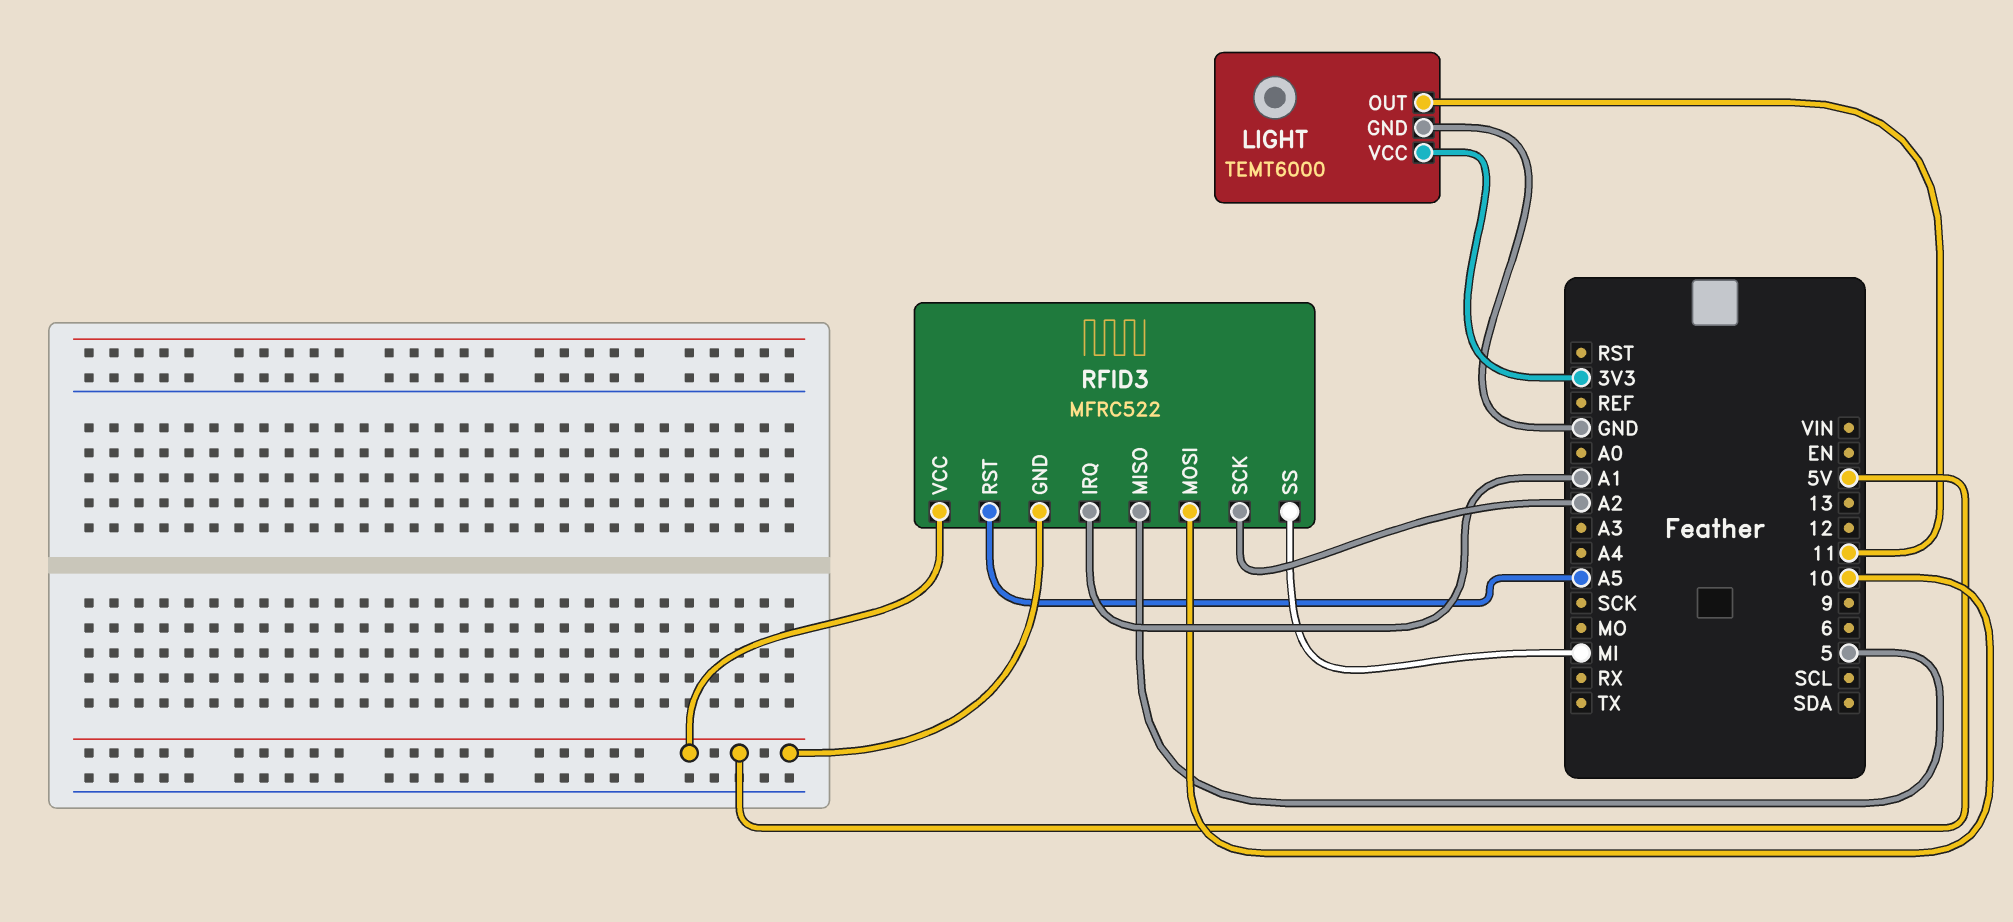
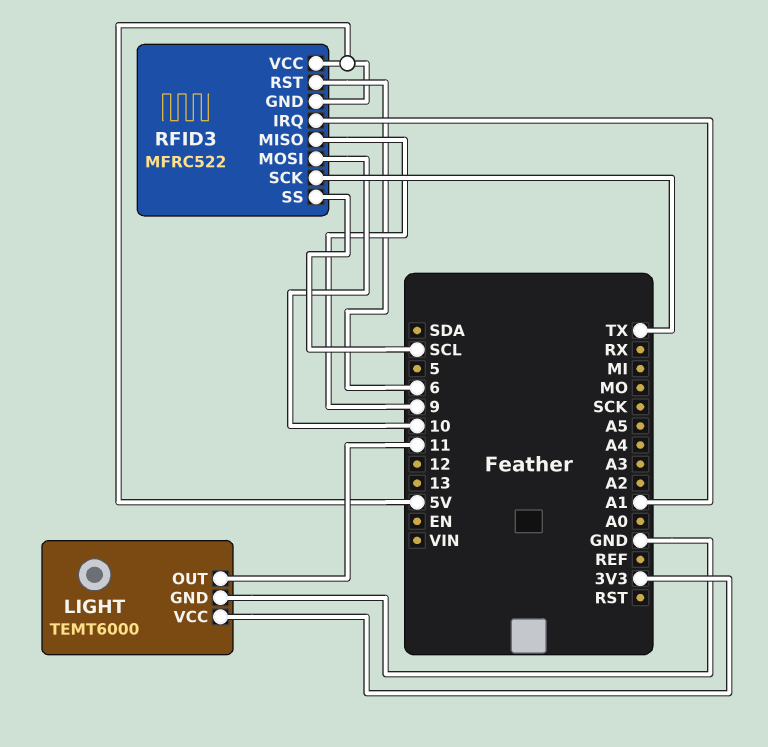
RFID3 pin MISO: 5 -> 9
RFID3 pin RST: A5 -> 6
RFID3 pin SCK: A2 -> TX
RFID3 pin SS: MI -> SCL

